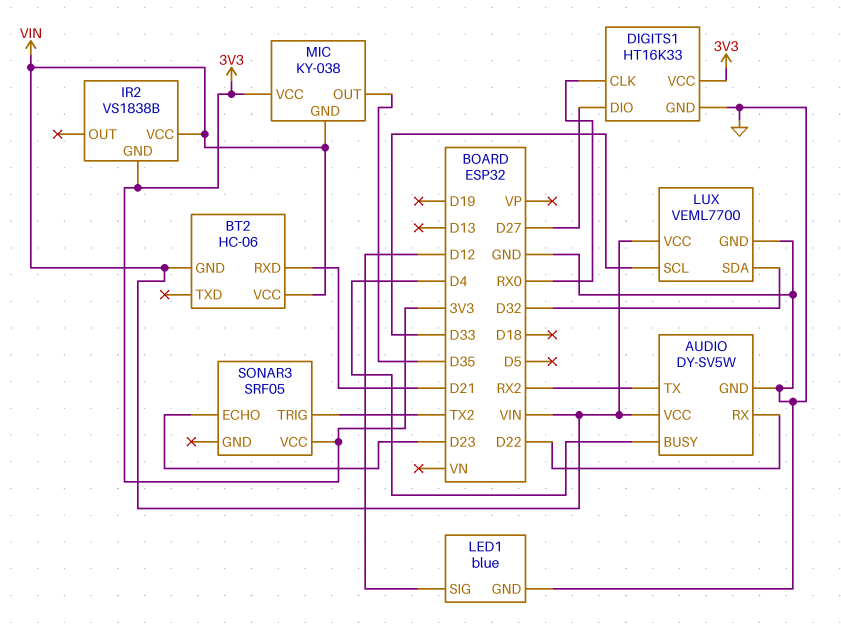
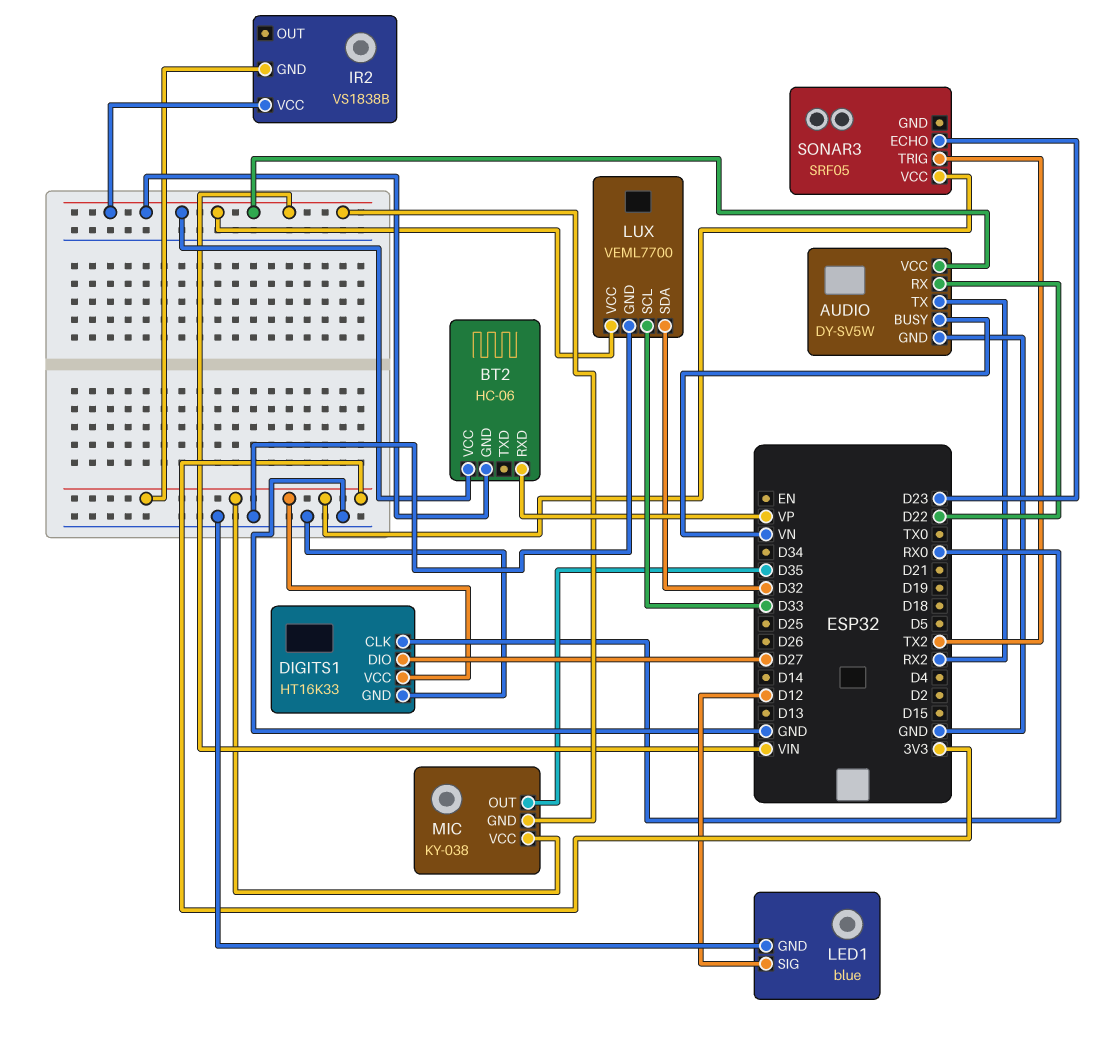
AUDIO pin BUSY: D4 -> VN
BT2 pin RXD: D21 -> VP

